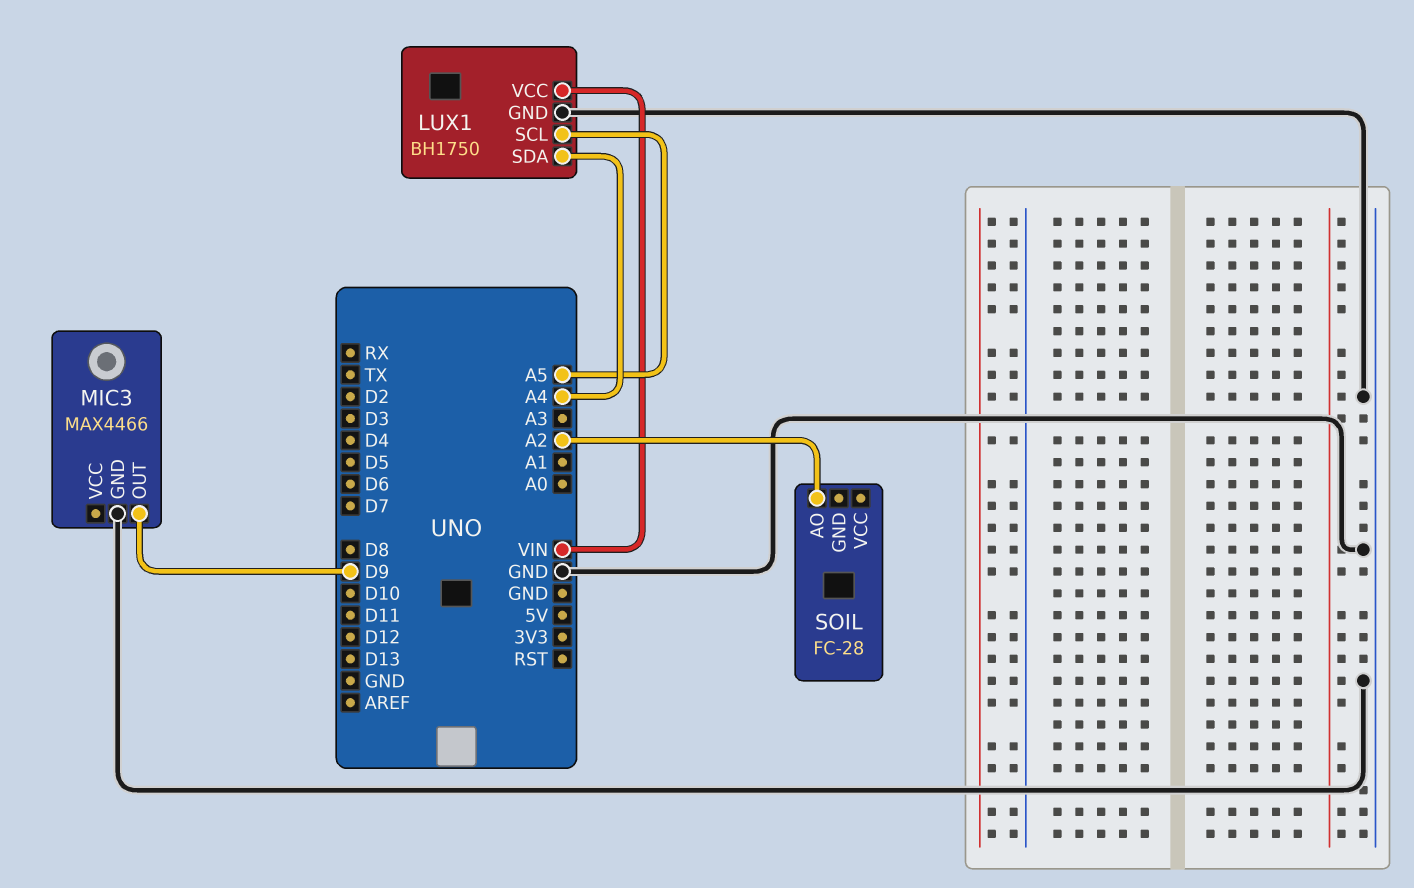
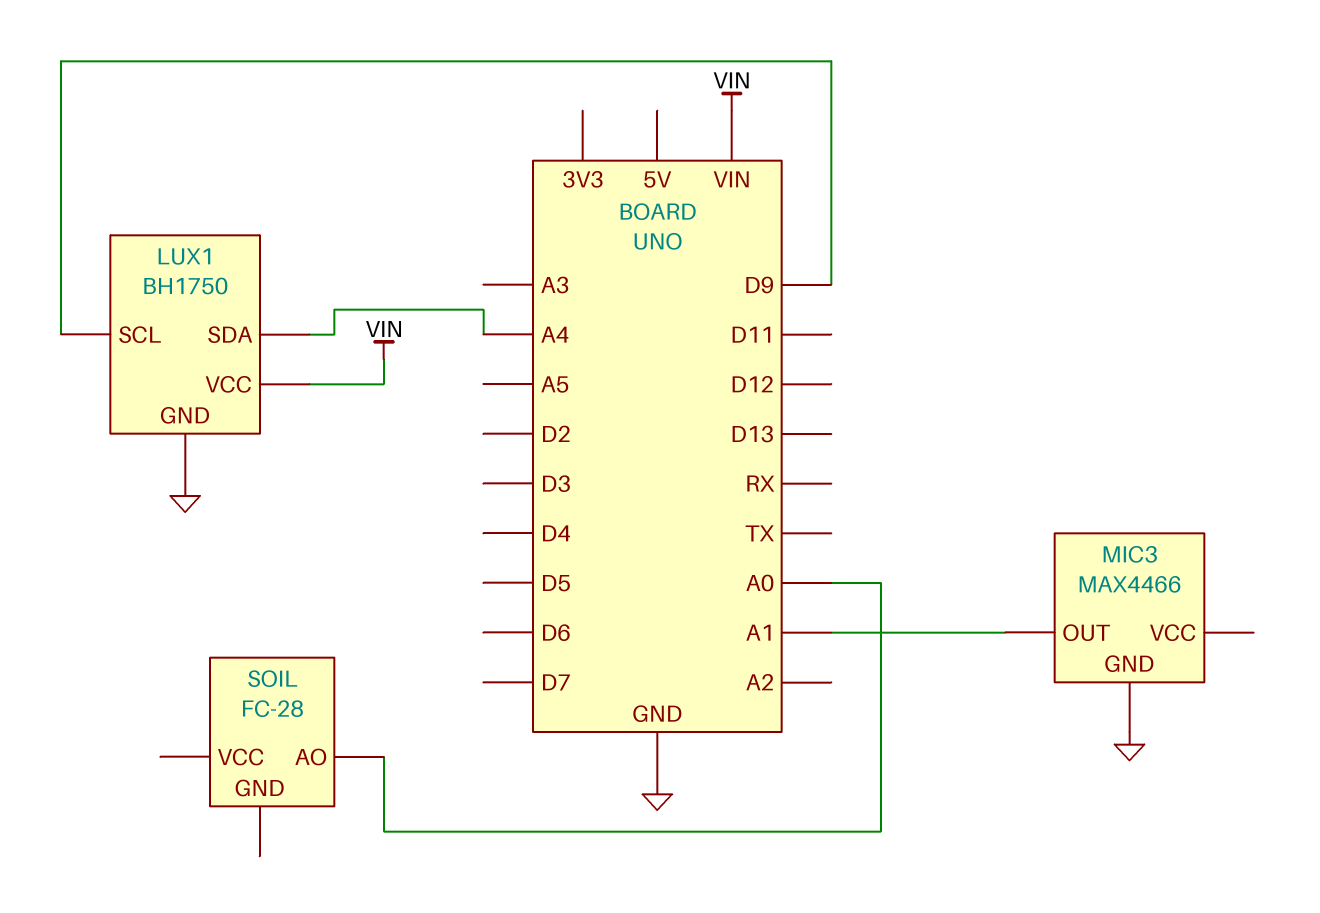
LUX1 pin SCL: A5 -> D9
MIC3 pin OUT: D9 -> A1
SOIL pin AO: A2 -> A0

